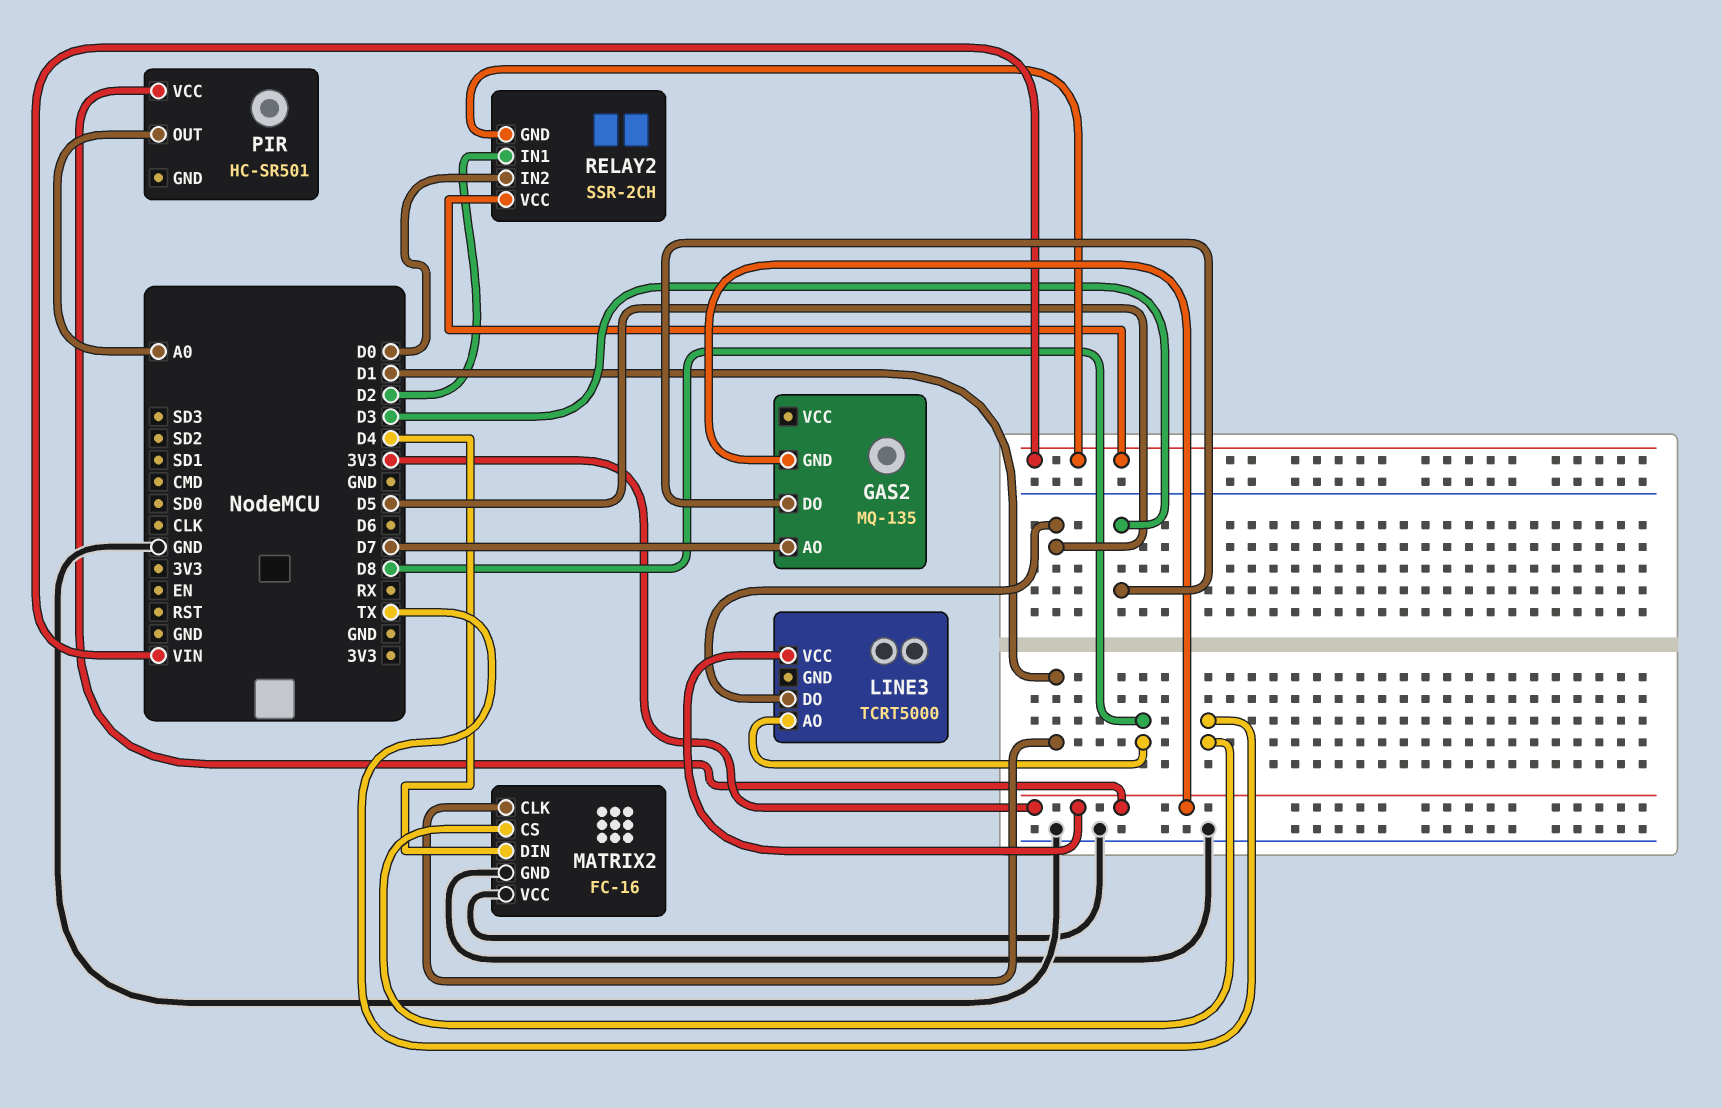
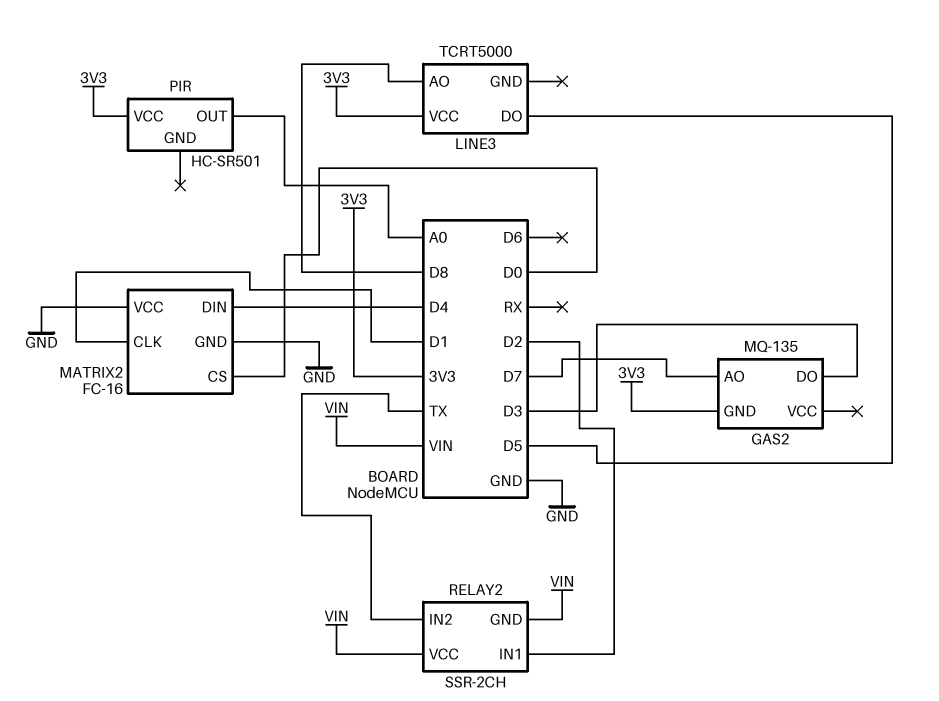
MATRIX2 pin CS: TX -> D0
RELAY2 pin IN2: D0 -> TX

